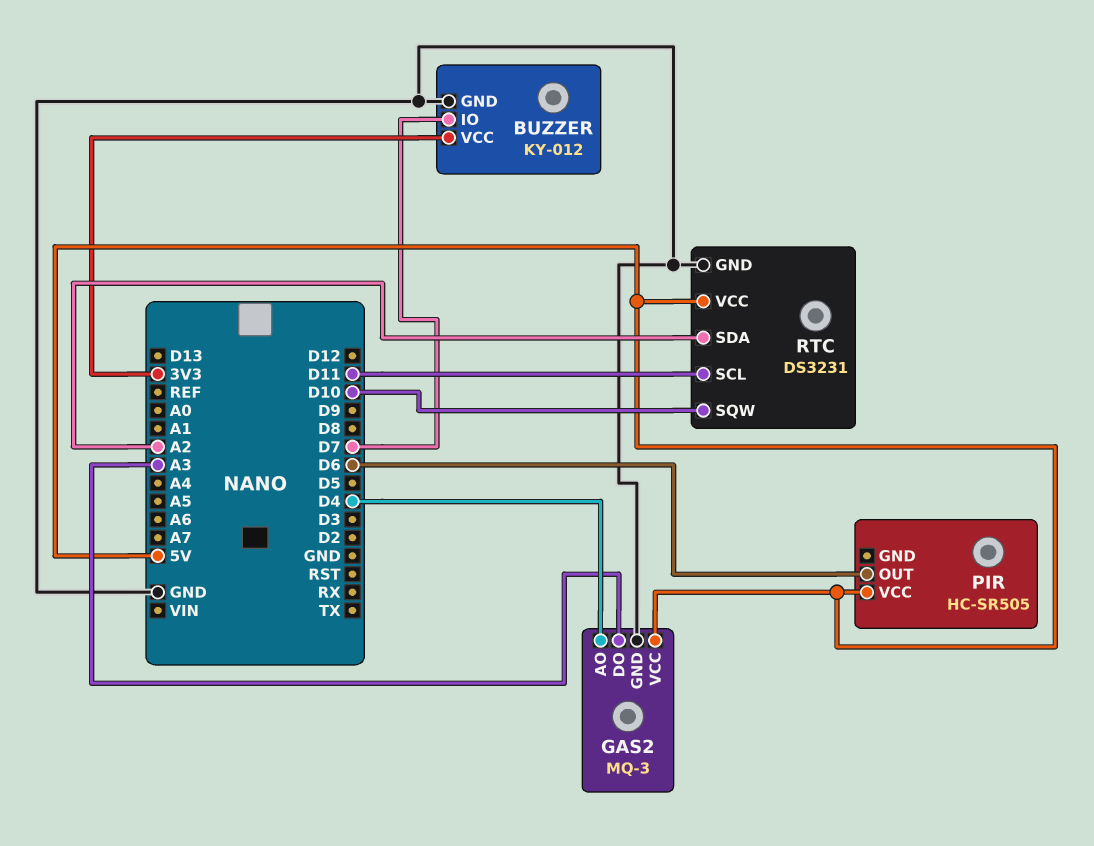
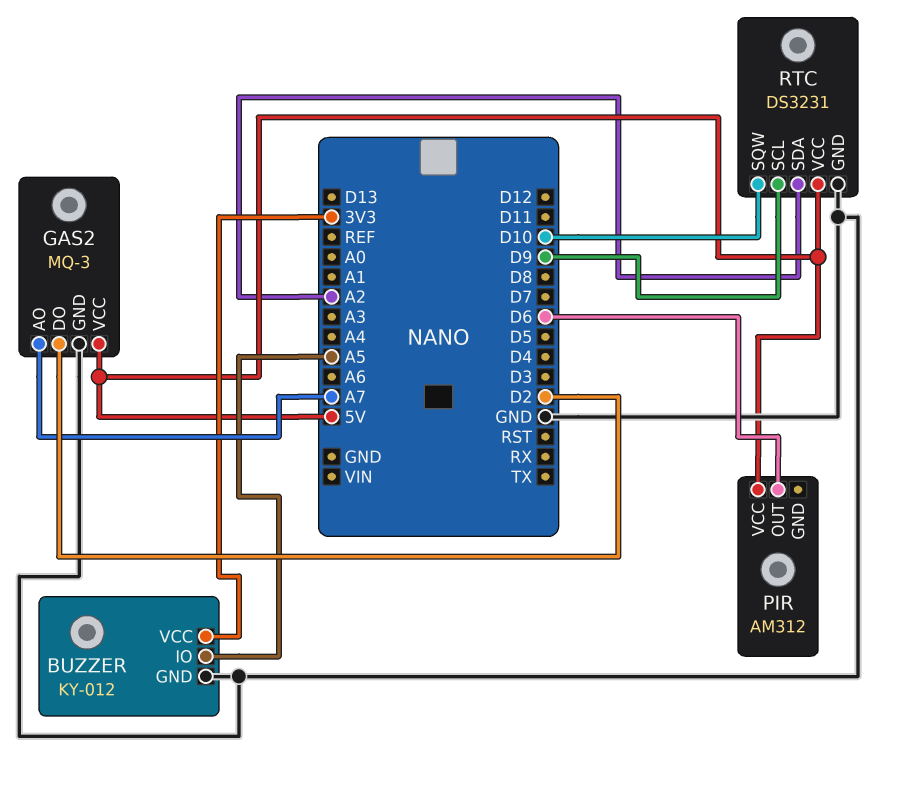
BUZZER pin IO: D7 -> A5
GAS2 pin AO: D4 -> A7
GAS2 pin DO: A3 -> D2
PIR: HC-SR505 -> AM312
RTC pin SCL: D11 -> D9

